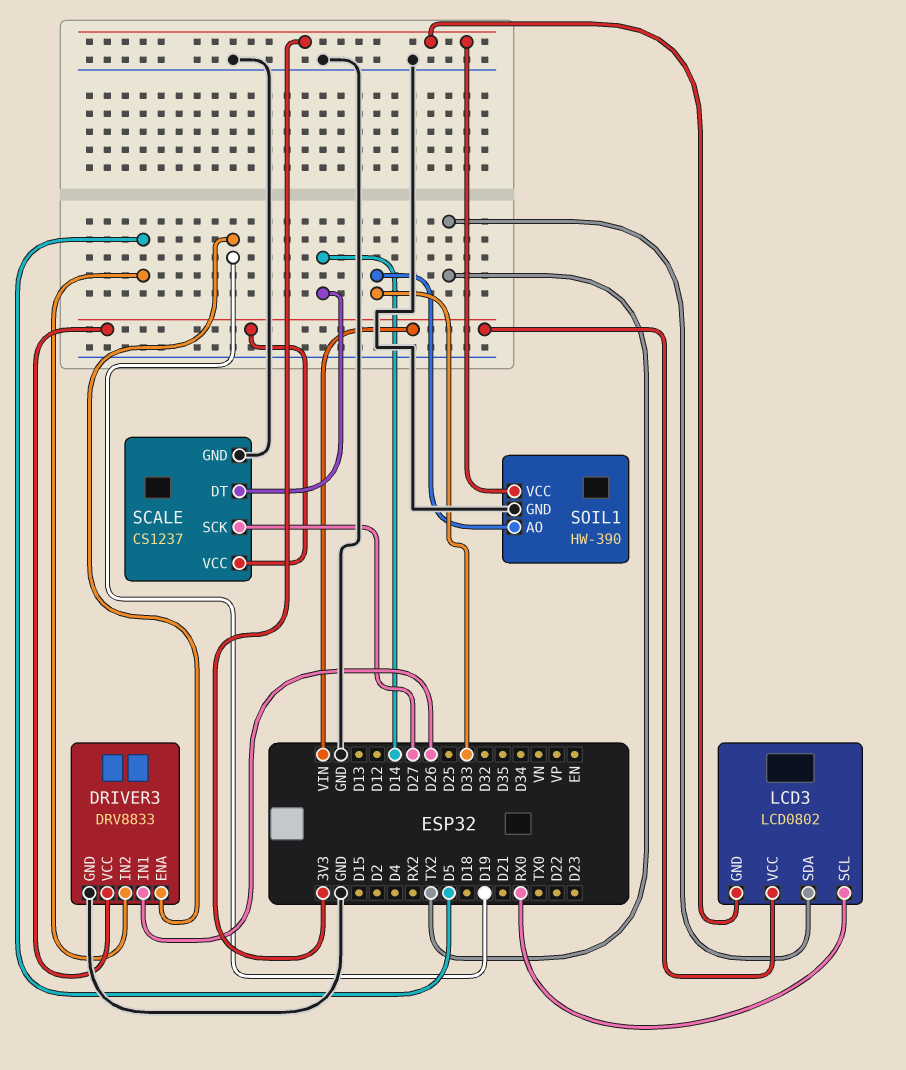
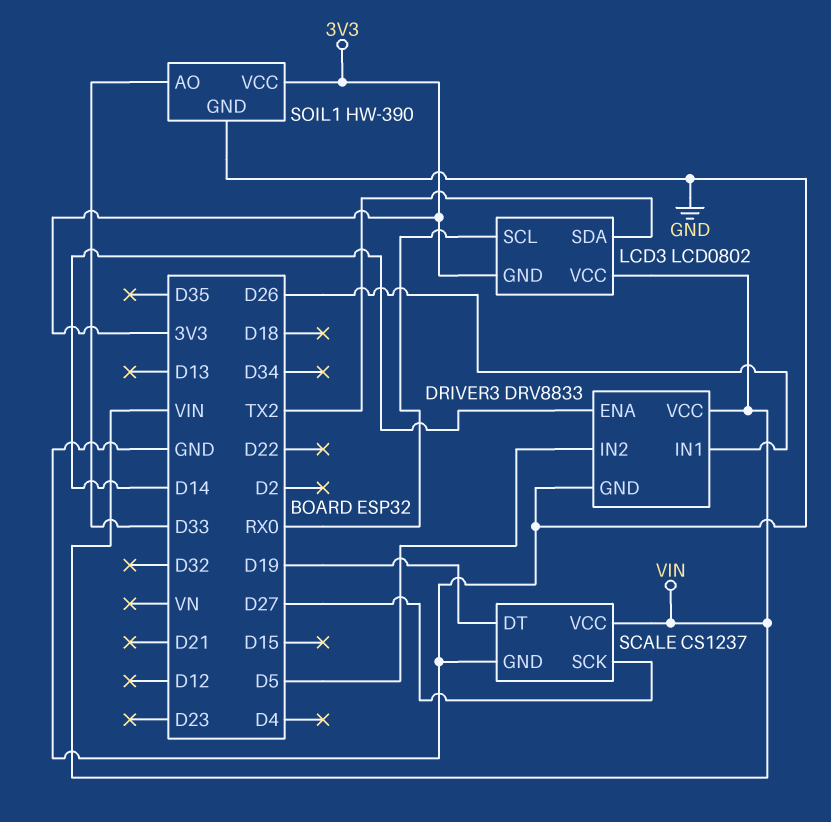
DRIVER3 pin ENA: D19 -> D14
SCALE pin DT: D14 -> D19

